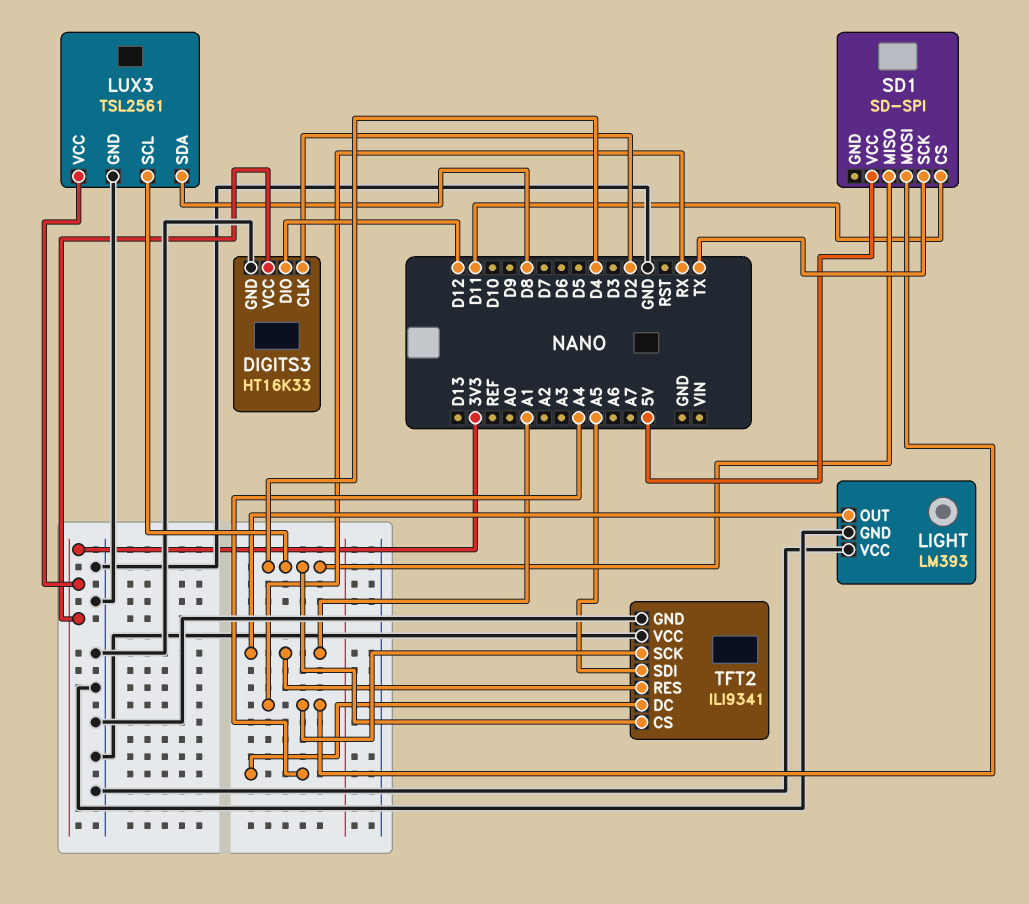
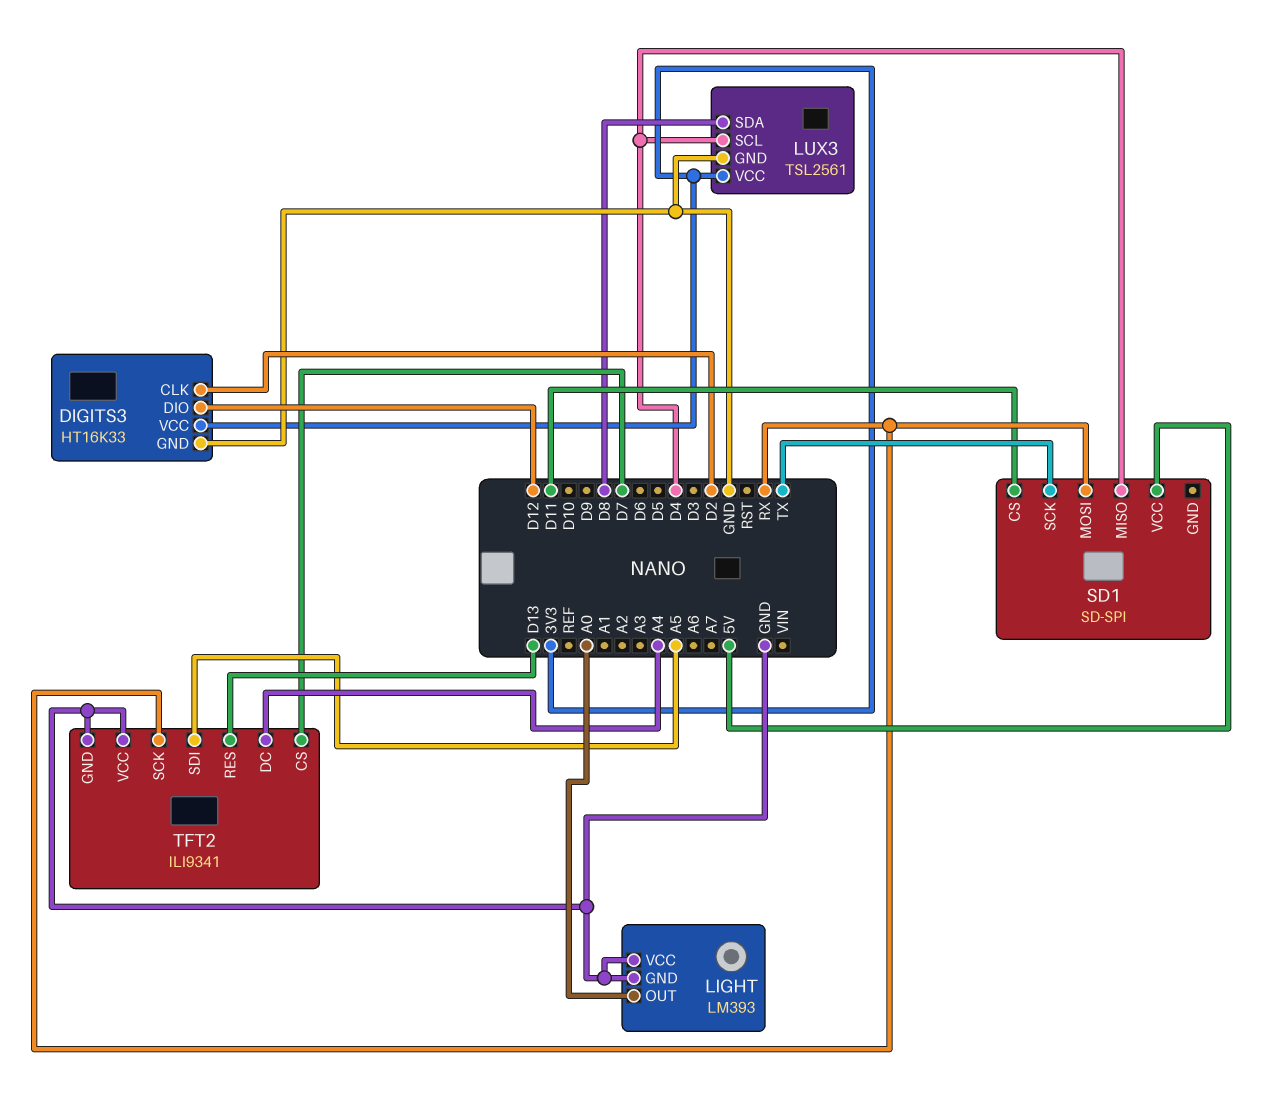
LIGHT pin OUT: A1 -> A0
TFT2 pin CS: D4 -> D7
TFT2 pin RES: A1 -> D13

